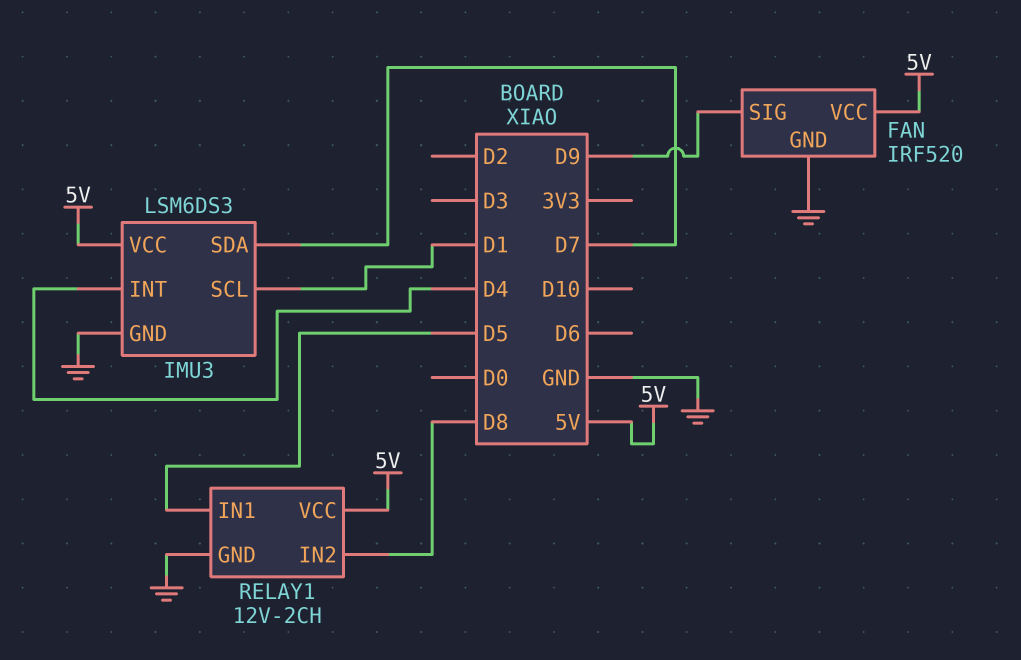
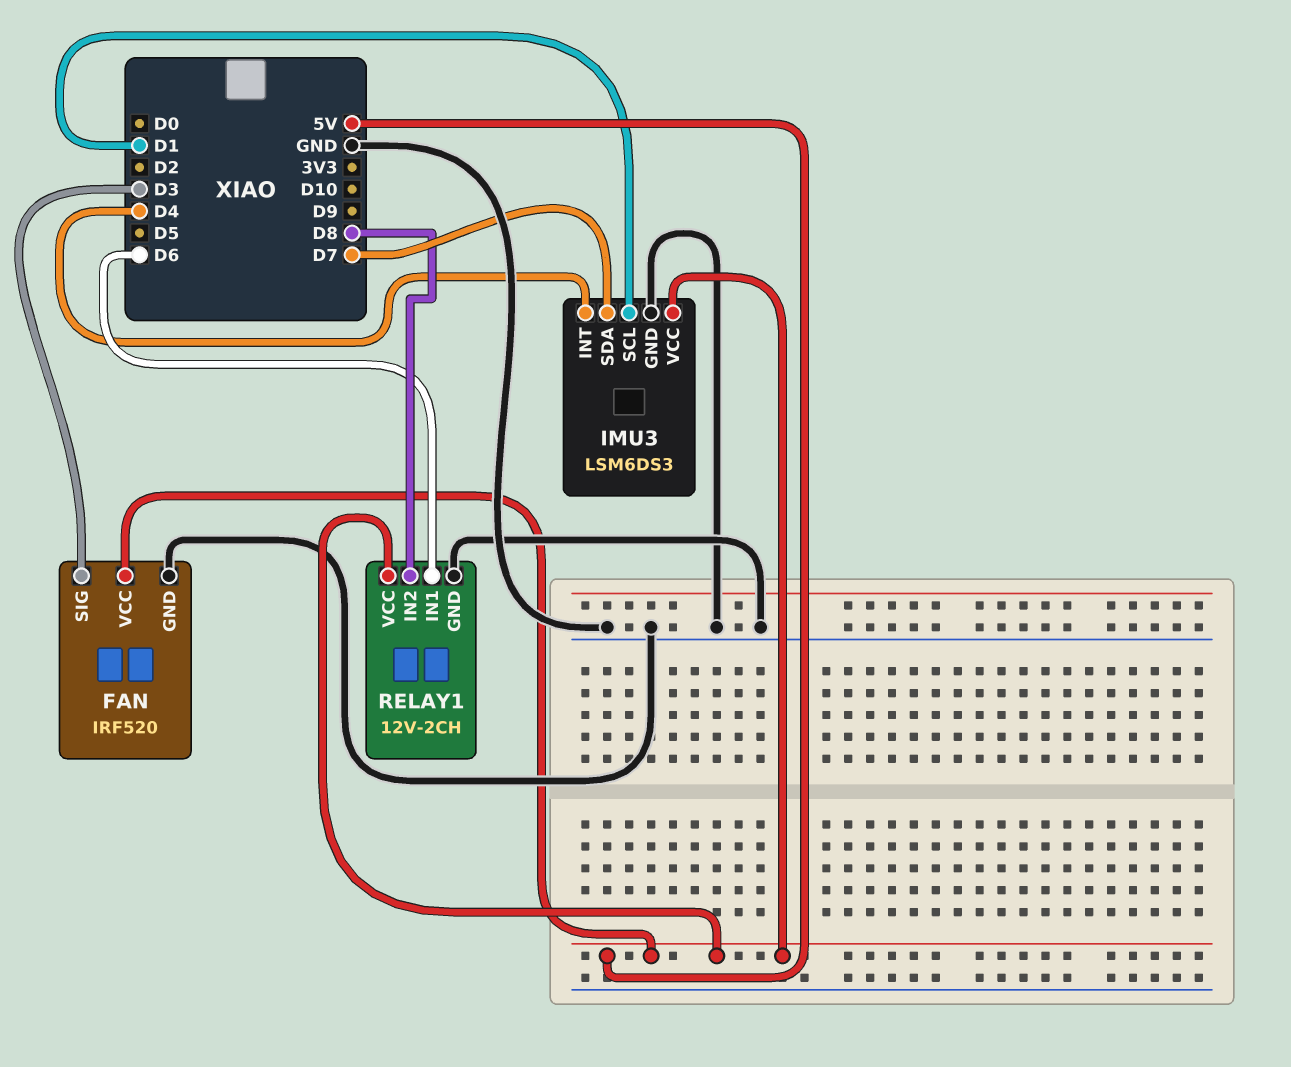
FAN pin SIG: D9 -> D3
RELAY1 pin IN1: D5 -> D6

